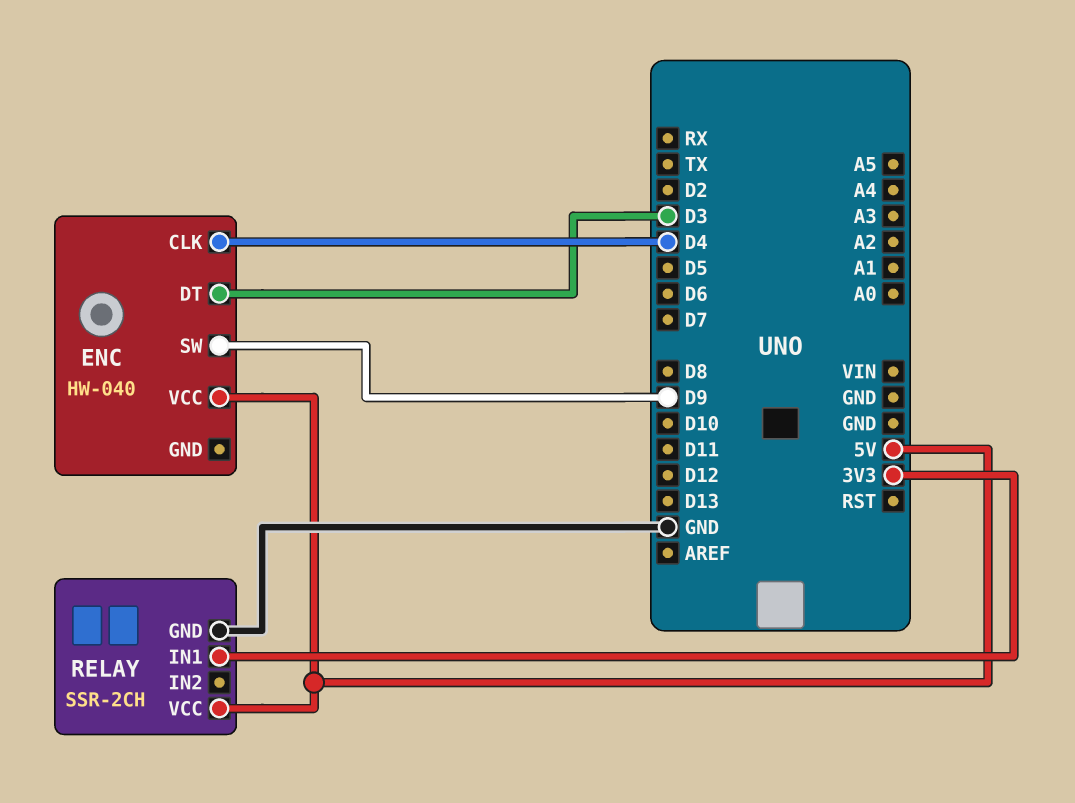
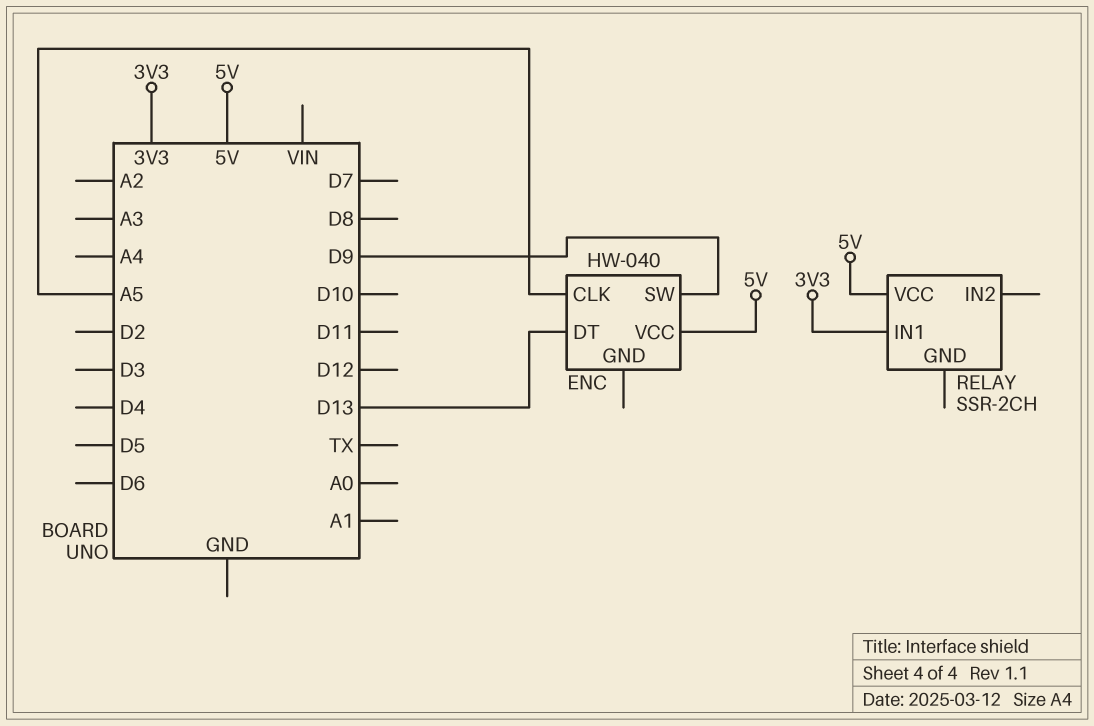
ENC pin CLK: D4 -> A5
ENC pin DT: D3 -> D13
RELAY pin GND: GND -> none

